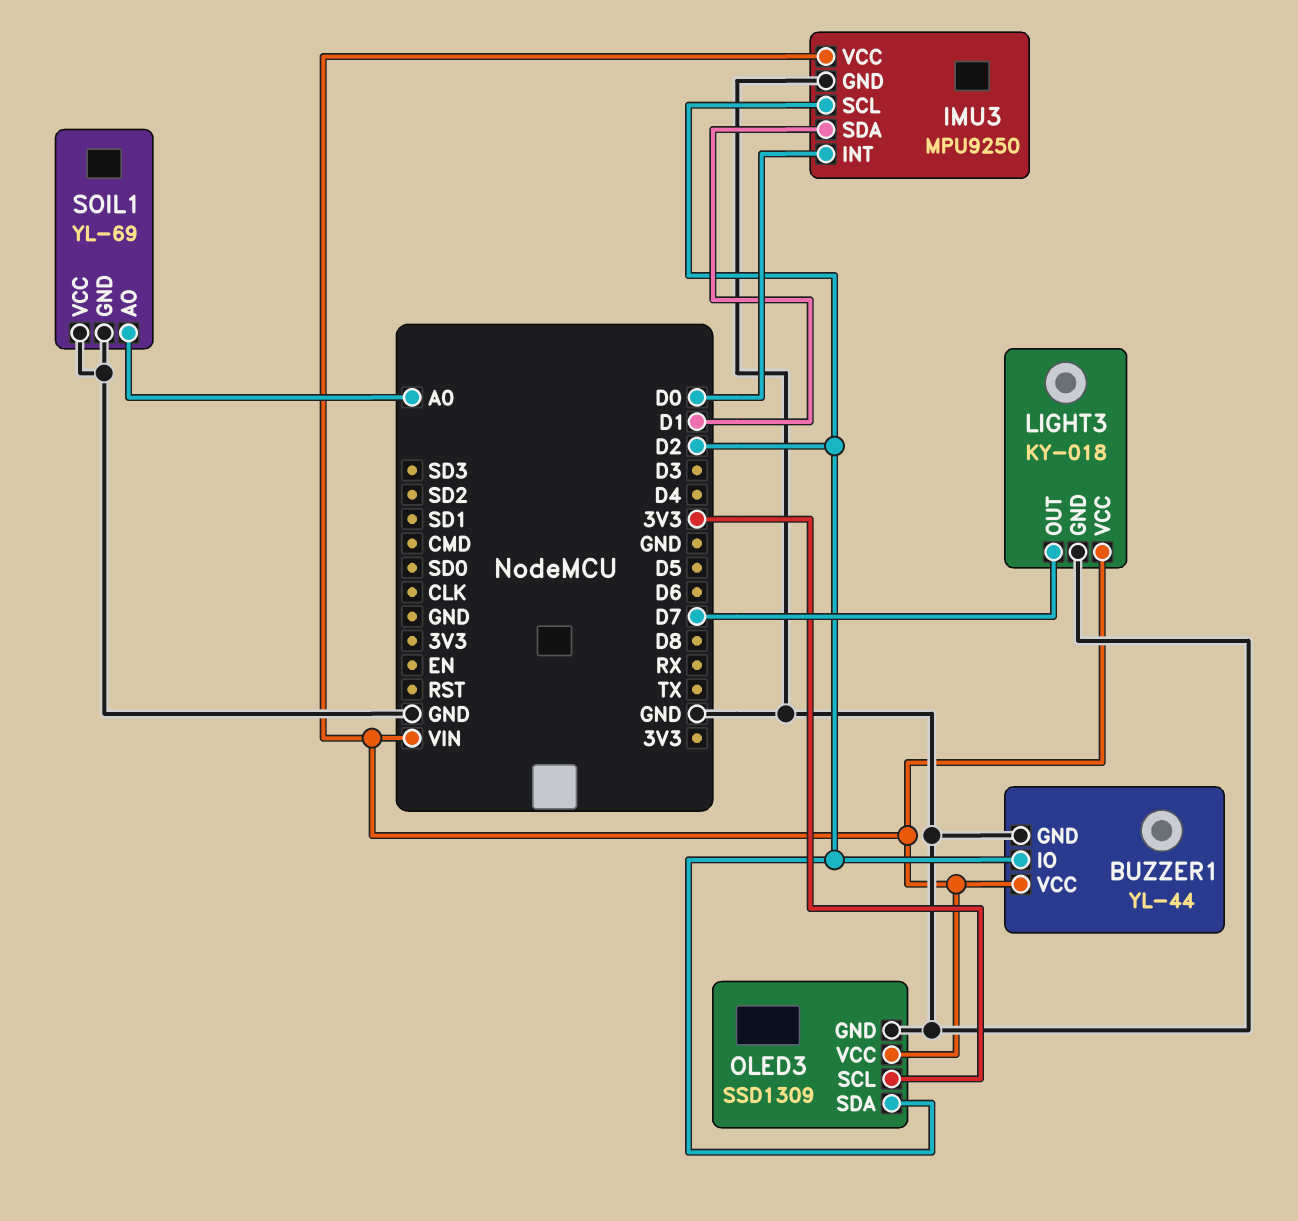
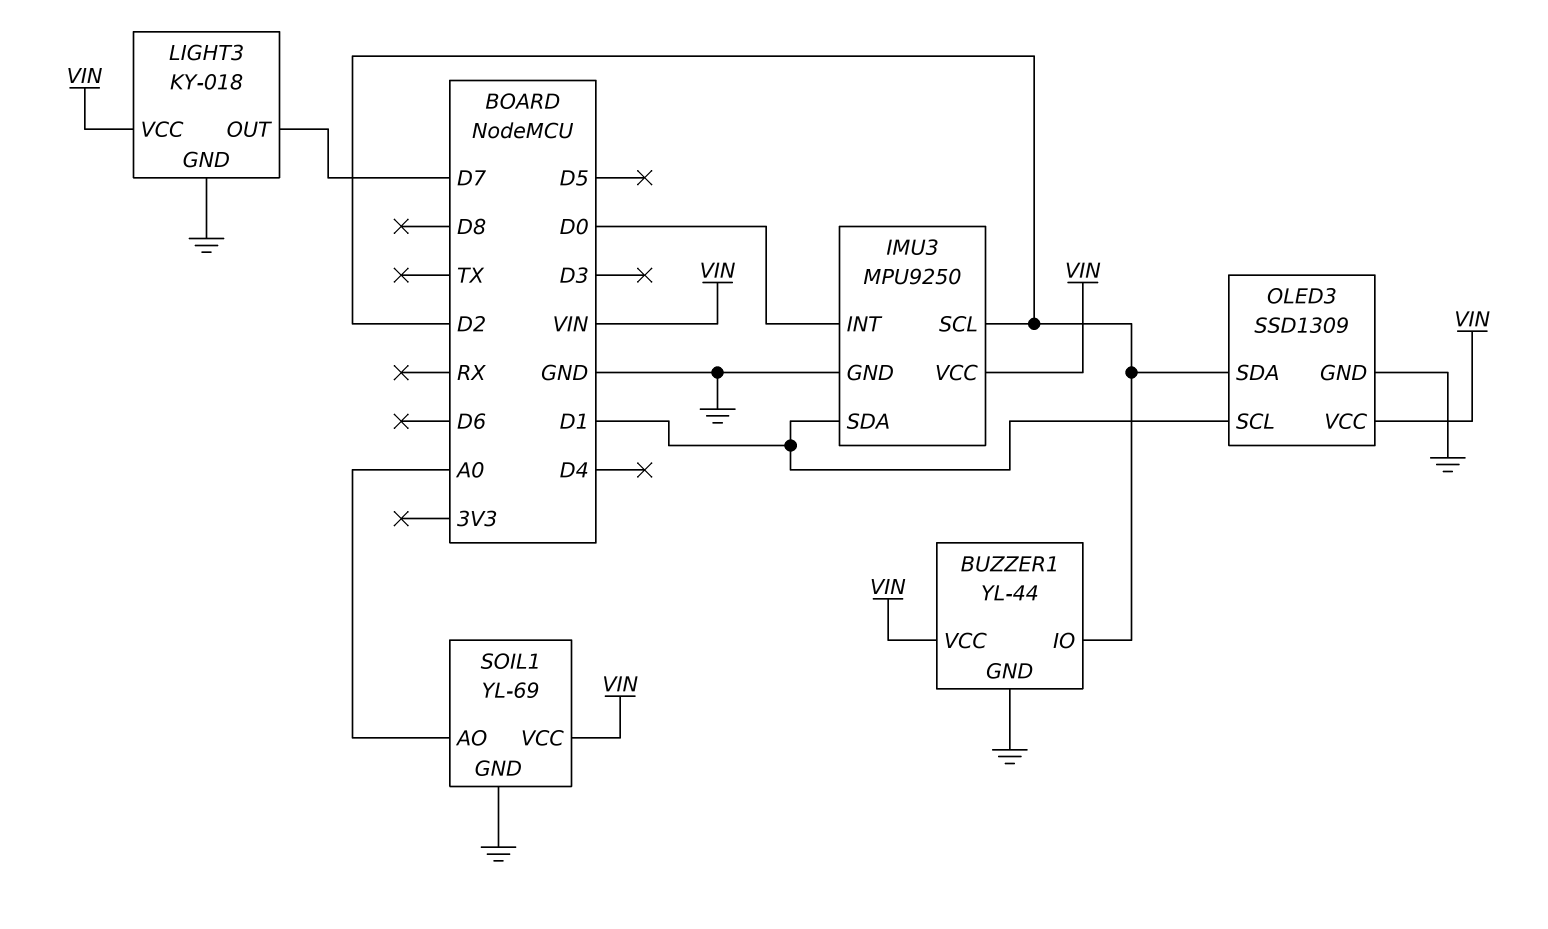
OLED3 pin SCL: 3V3 -> D1
SOIL1 pin VCC: GND -> VIN

